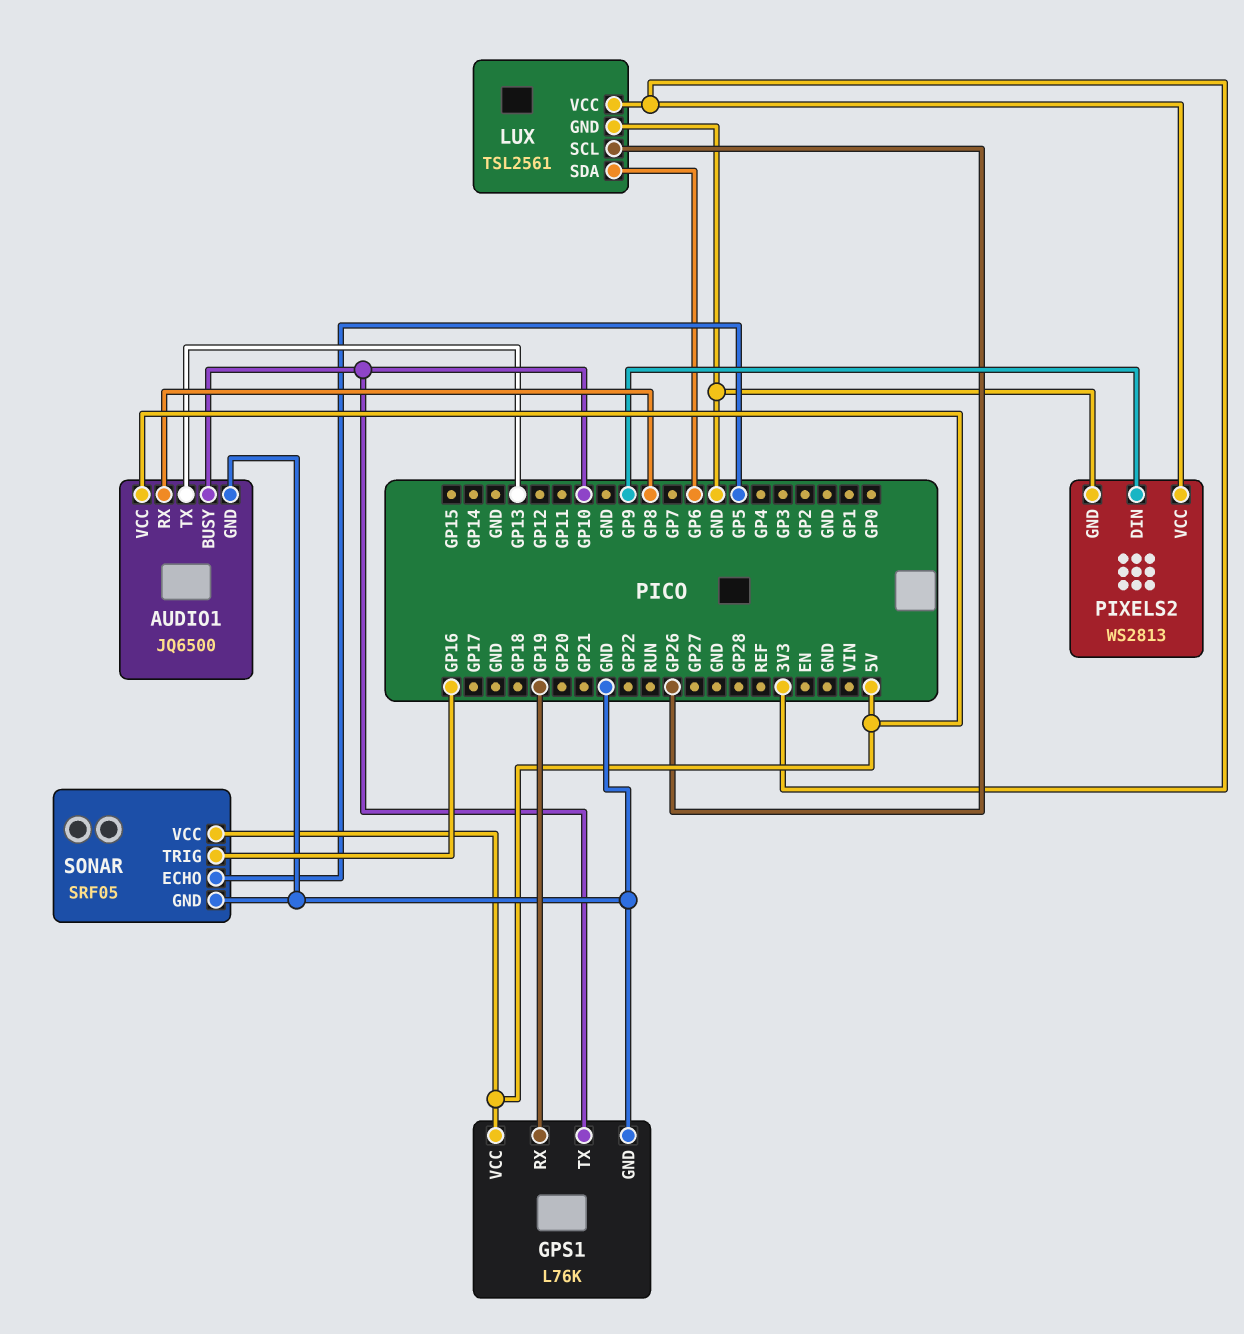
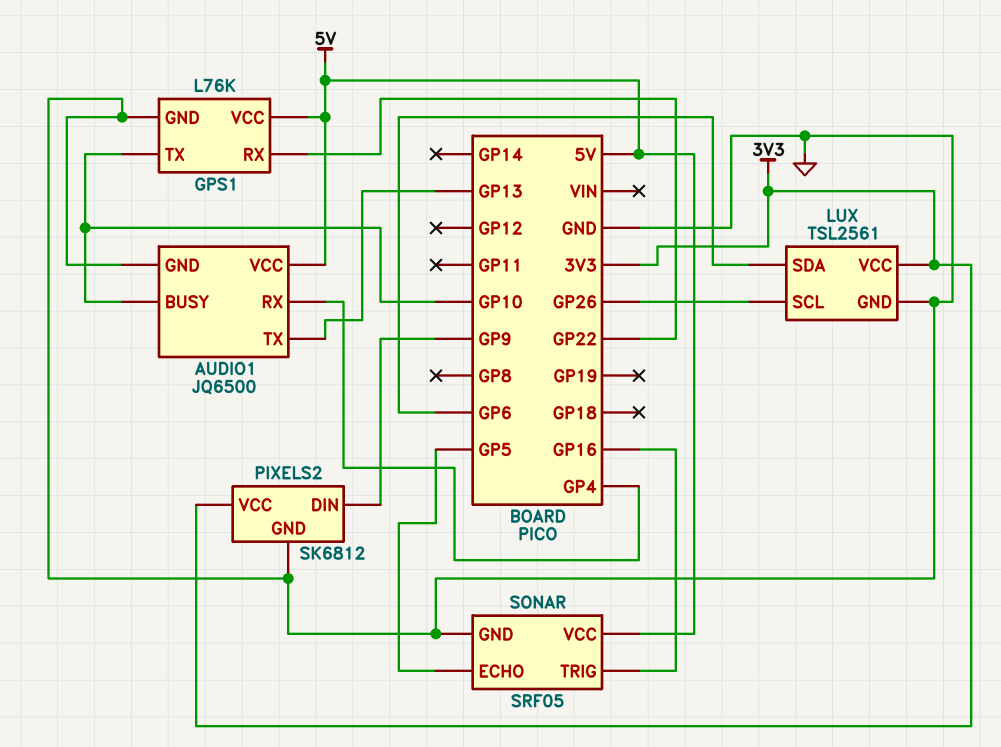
AUDIO1 pin RX: GP8 -> GP4
GPS1 pin RX: GP19 -> GP22
PIXELS2: WS2813 -> SK6812

